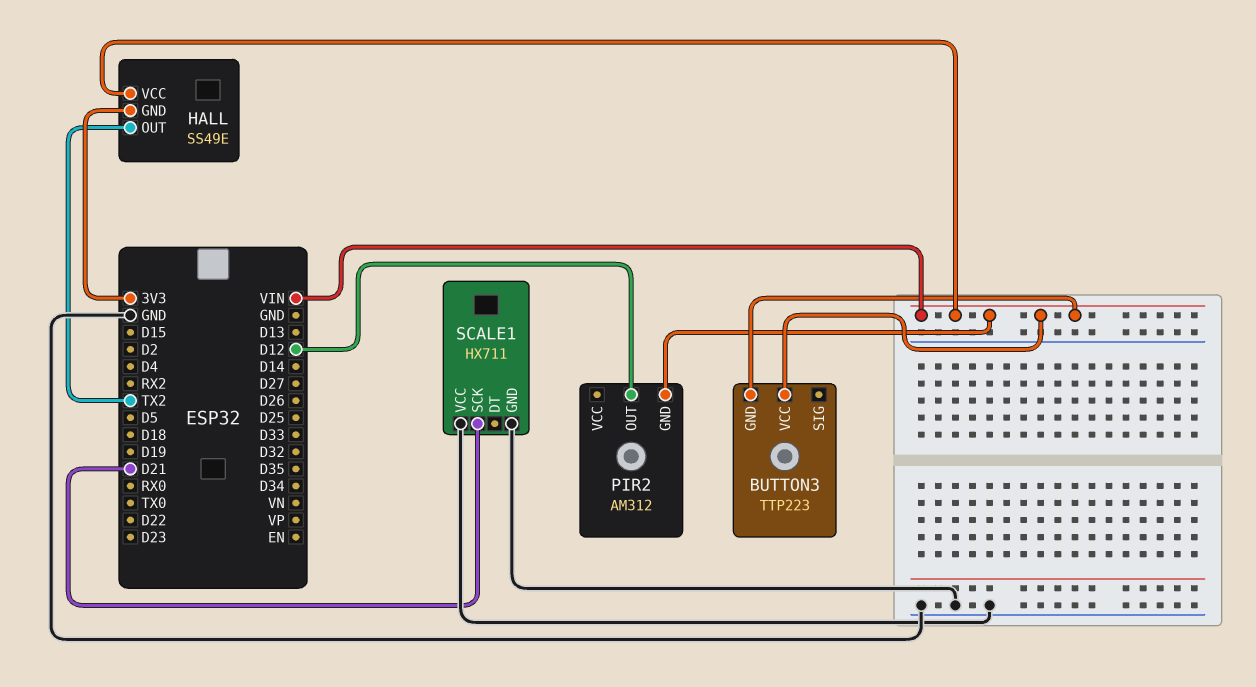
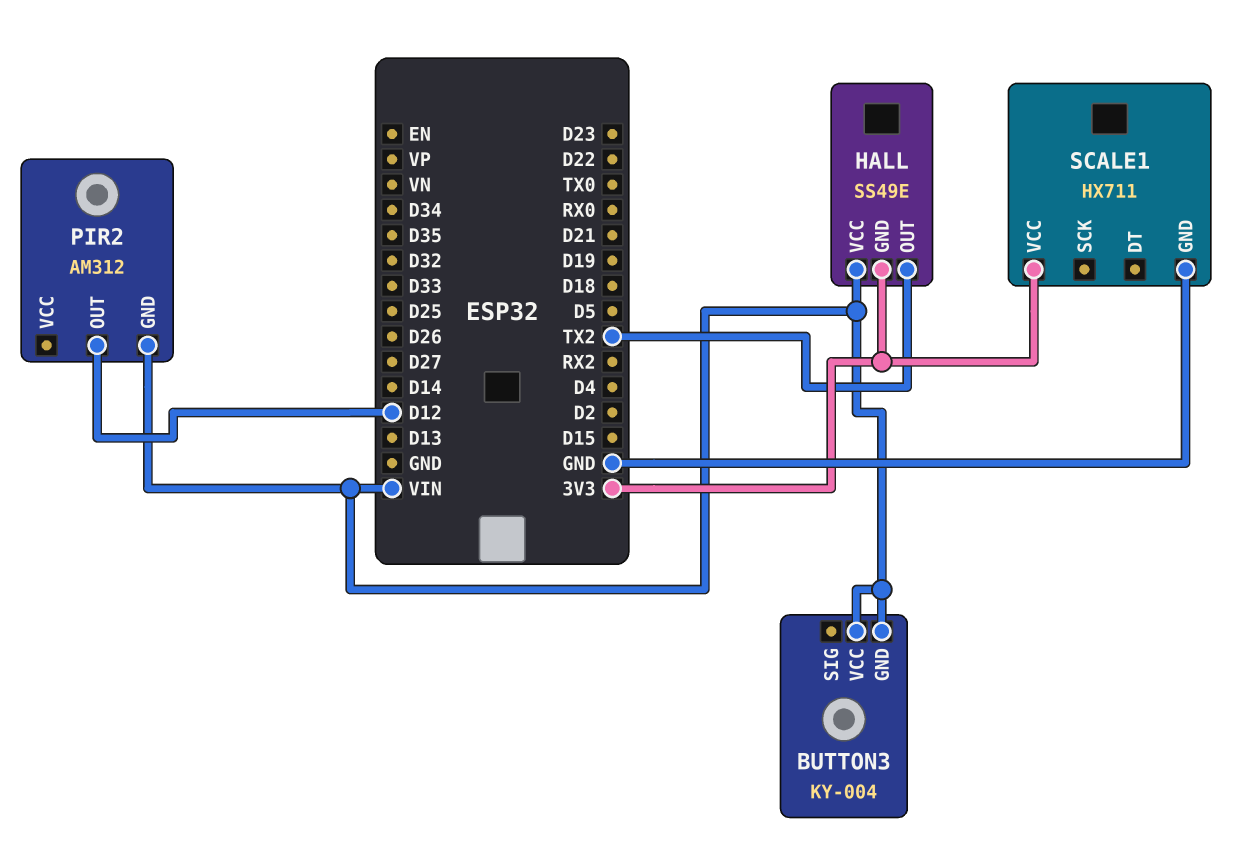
BUTTON3: TTP223 -> KY-004
SCALE1 pin SCK: D21 -> none
SCALE1 pin VCC: GND -> 3V3

